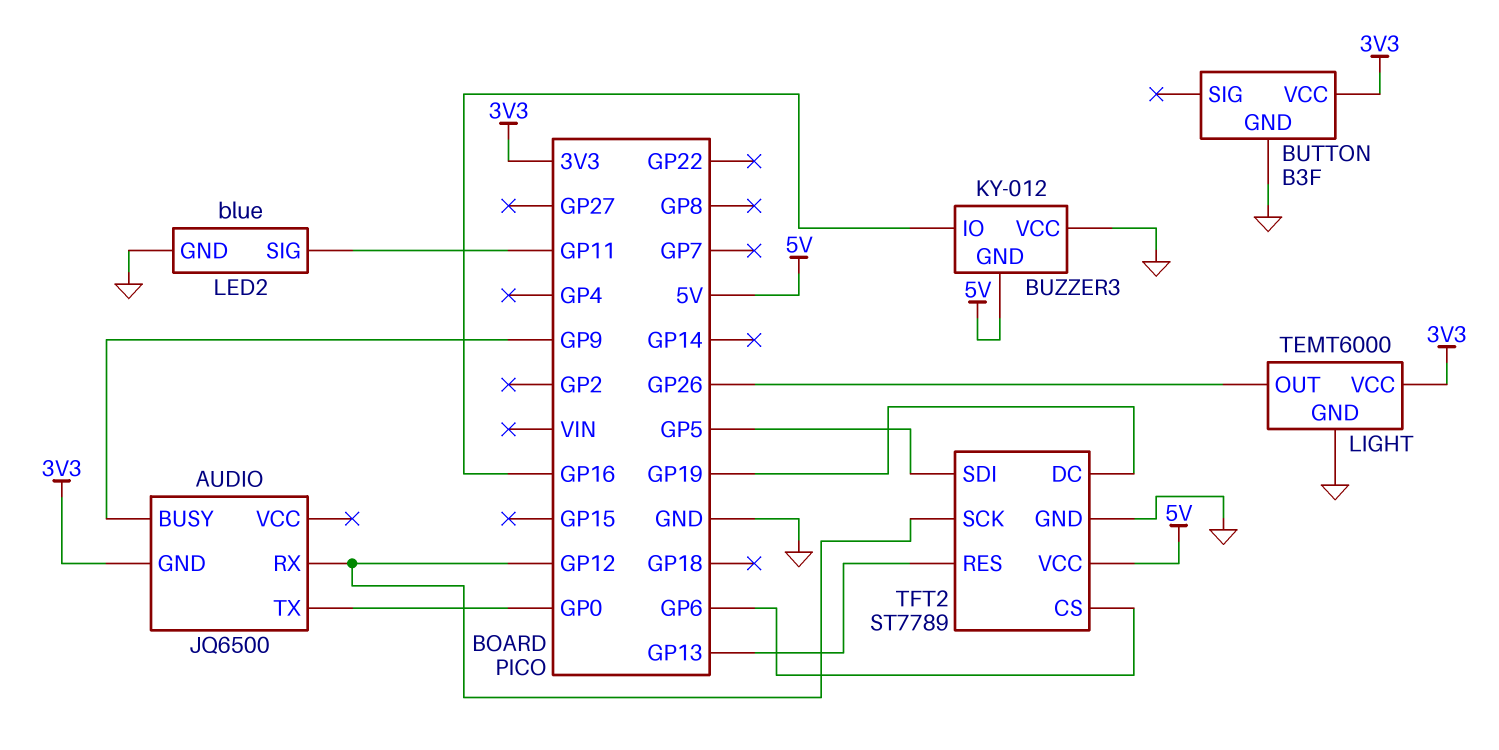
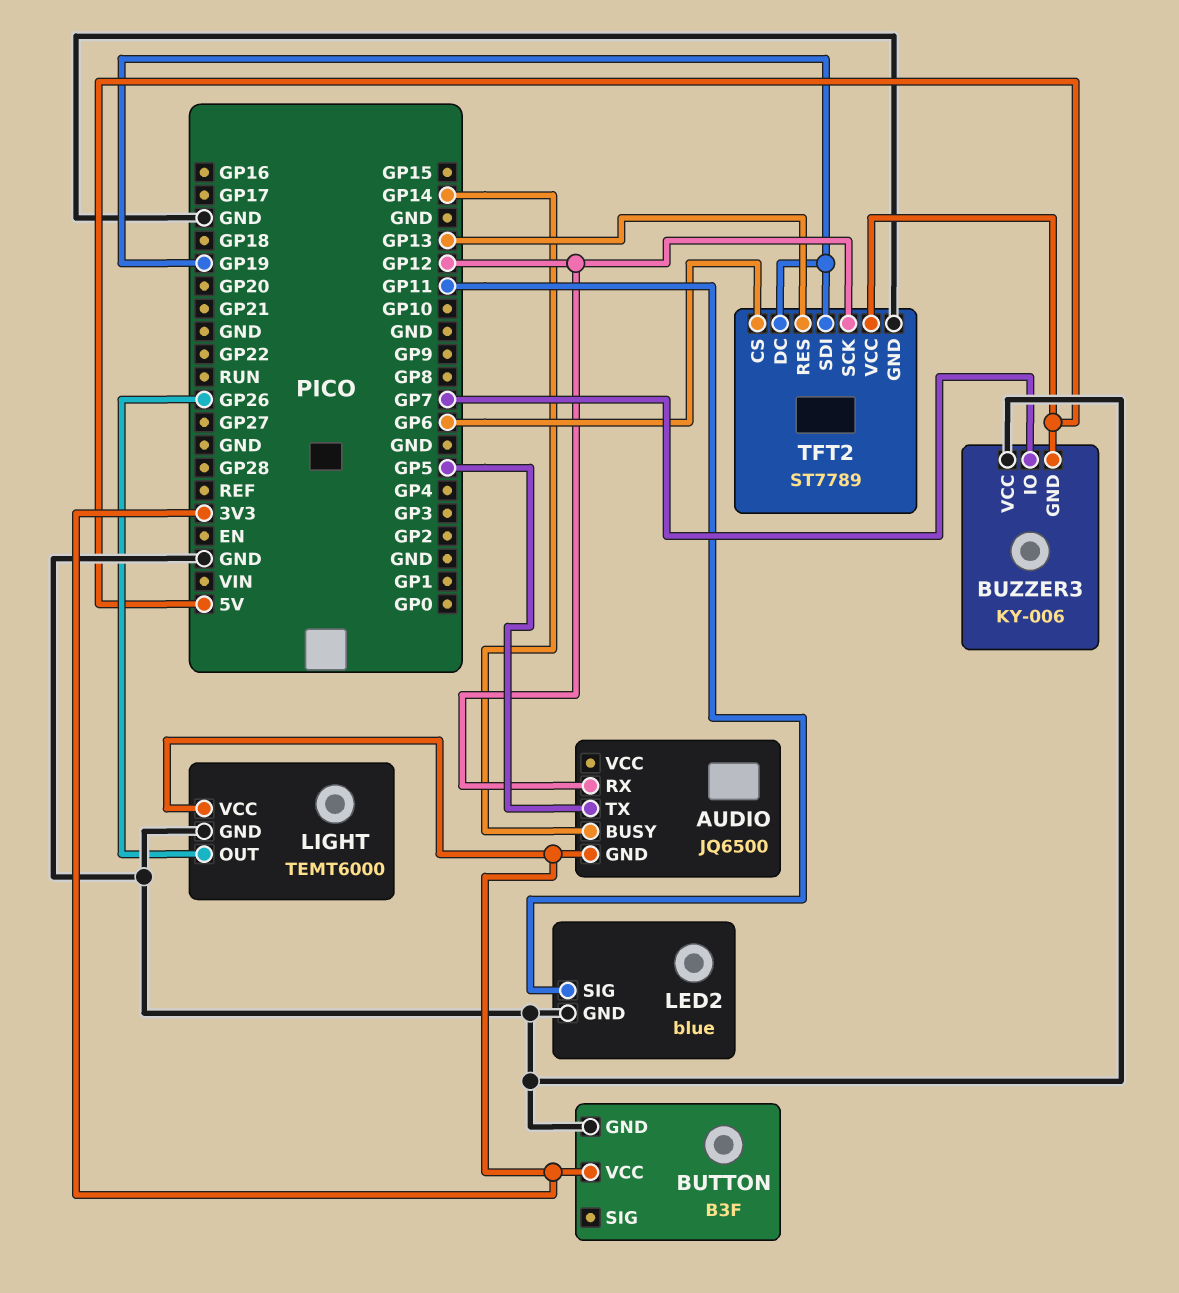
AUDIO pin BUSY: GP9 -> GP14
AUDIO pin TX: GP0 -> GP5
BUZZER3: KY-012 -> KY-006
BUZZER3 pin IO: GP16 -> GP7
TFT2 pin SDI: GP5 -> GP19

